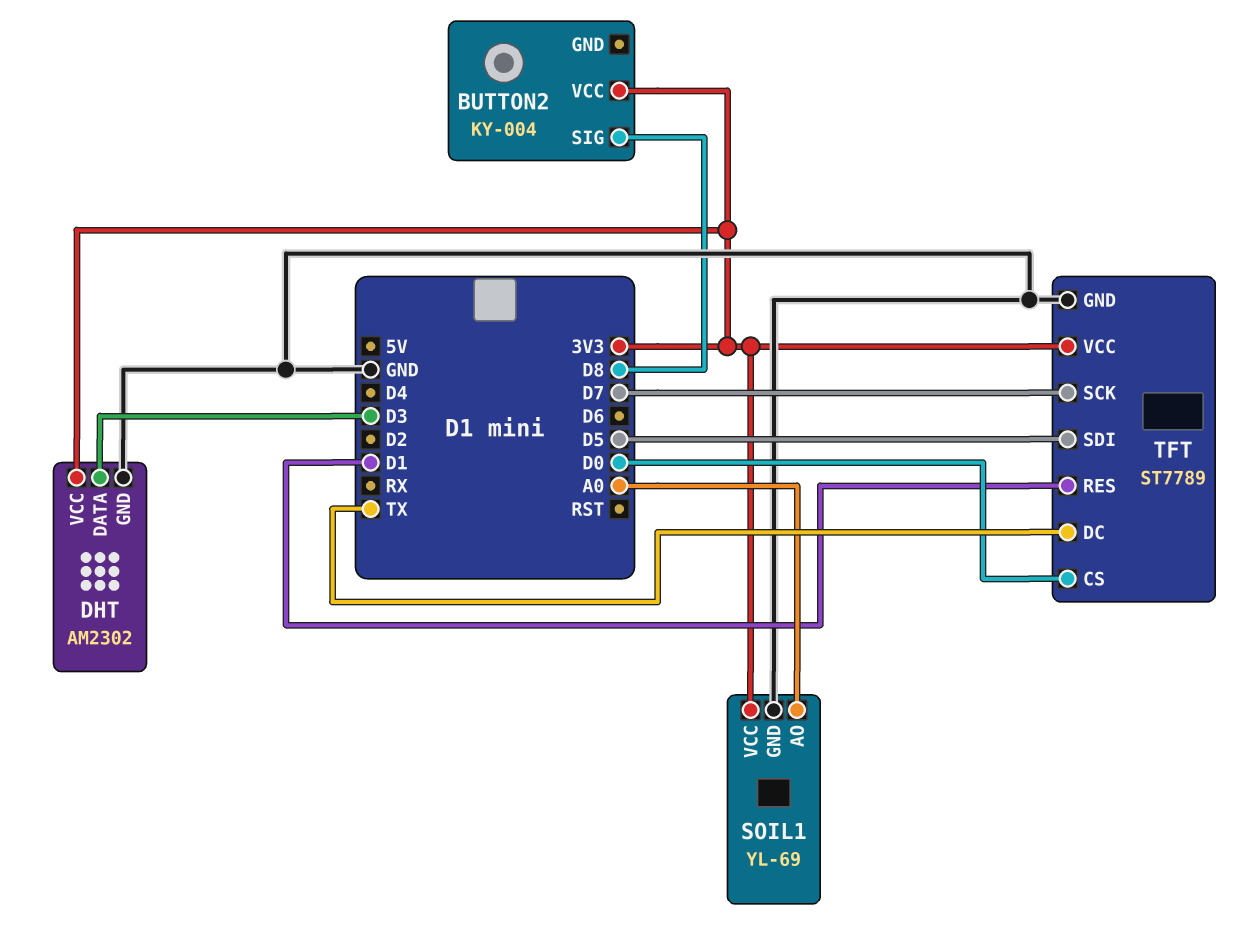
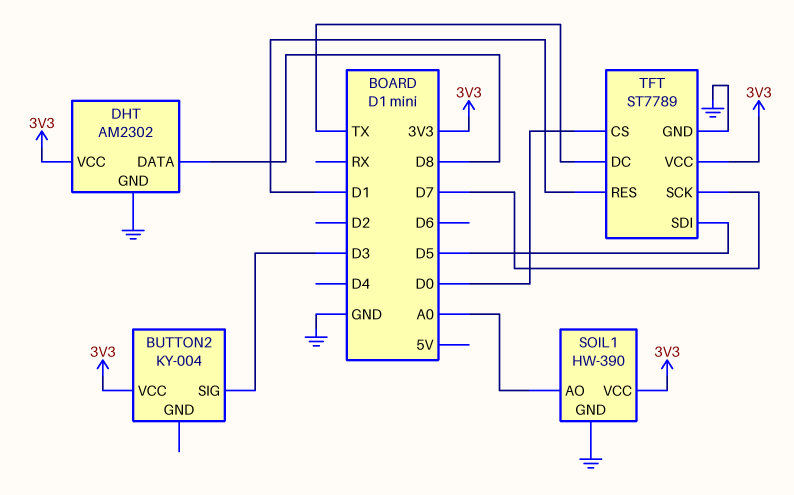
BUTTON2 pin SIG: D8 -> D3
DHT pin DATA: D3 -> D8
SOIL1: YL-69 -> HW-390

